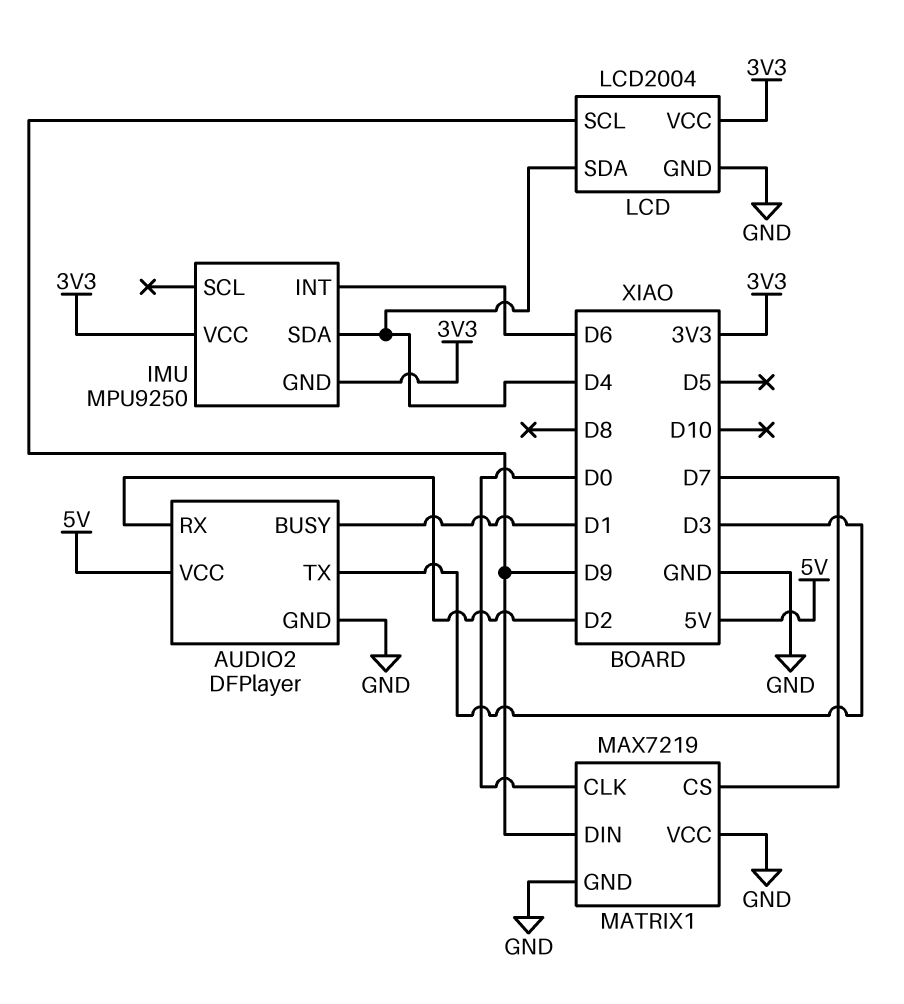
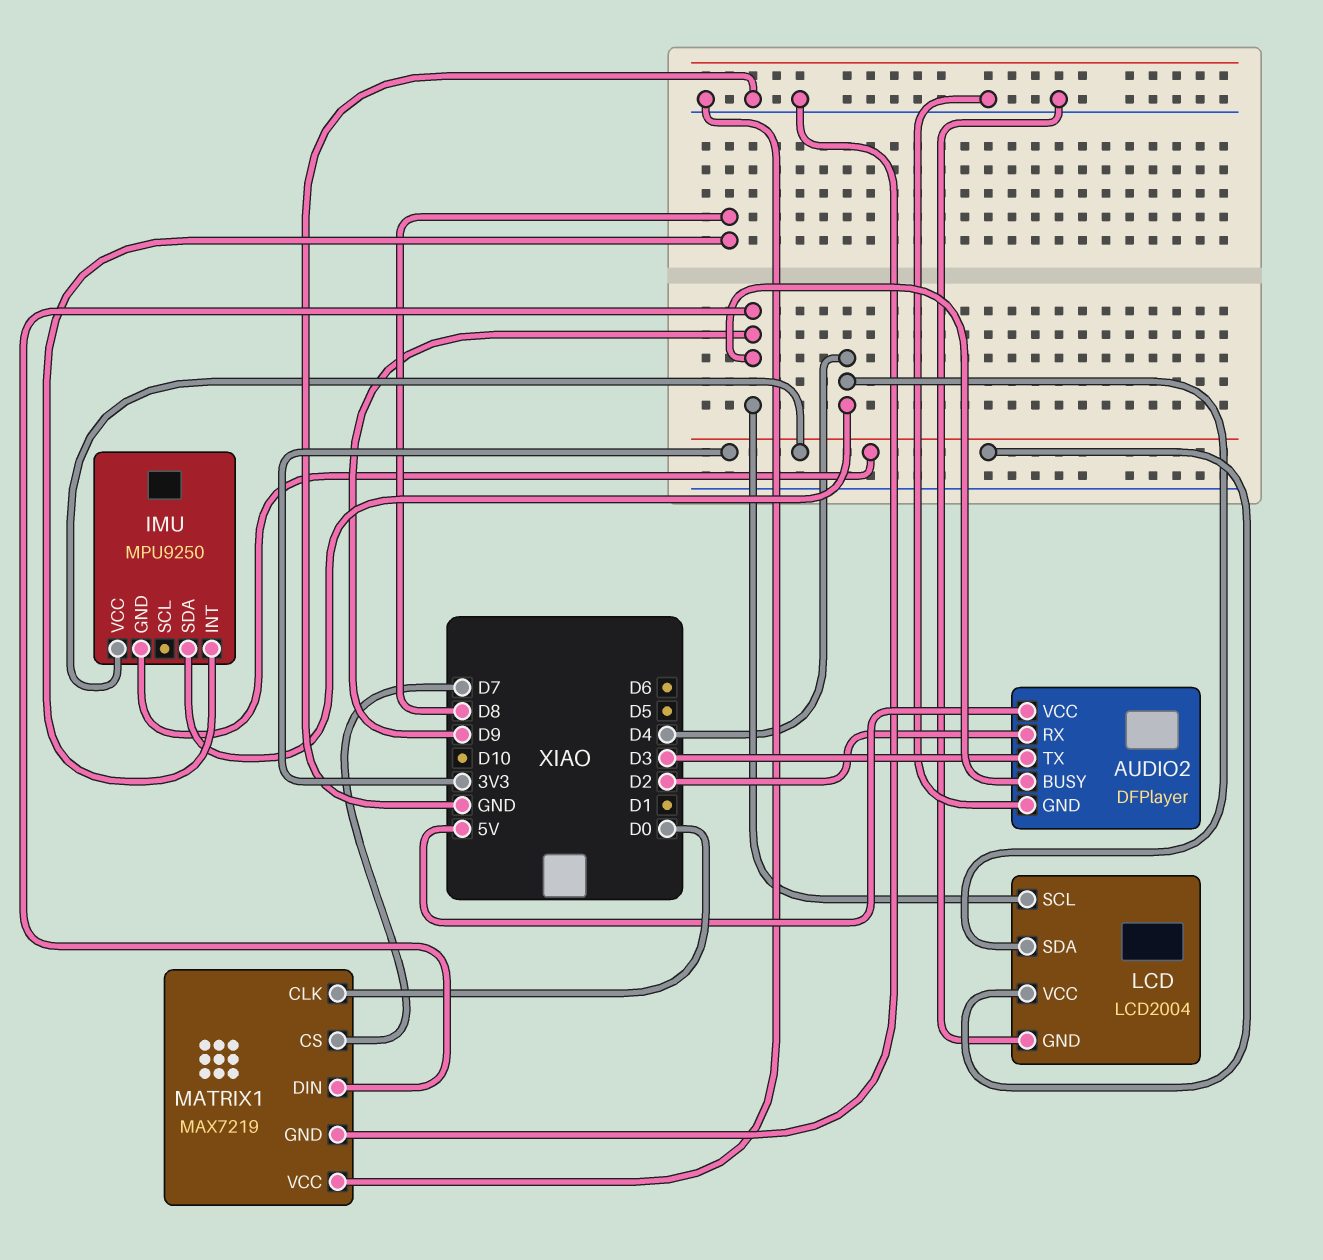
AUDIO2 pin BUSY: D1 -> D9
IMU pin INT: D6 -> D8

